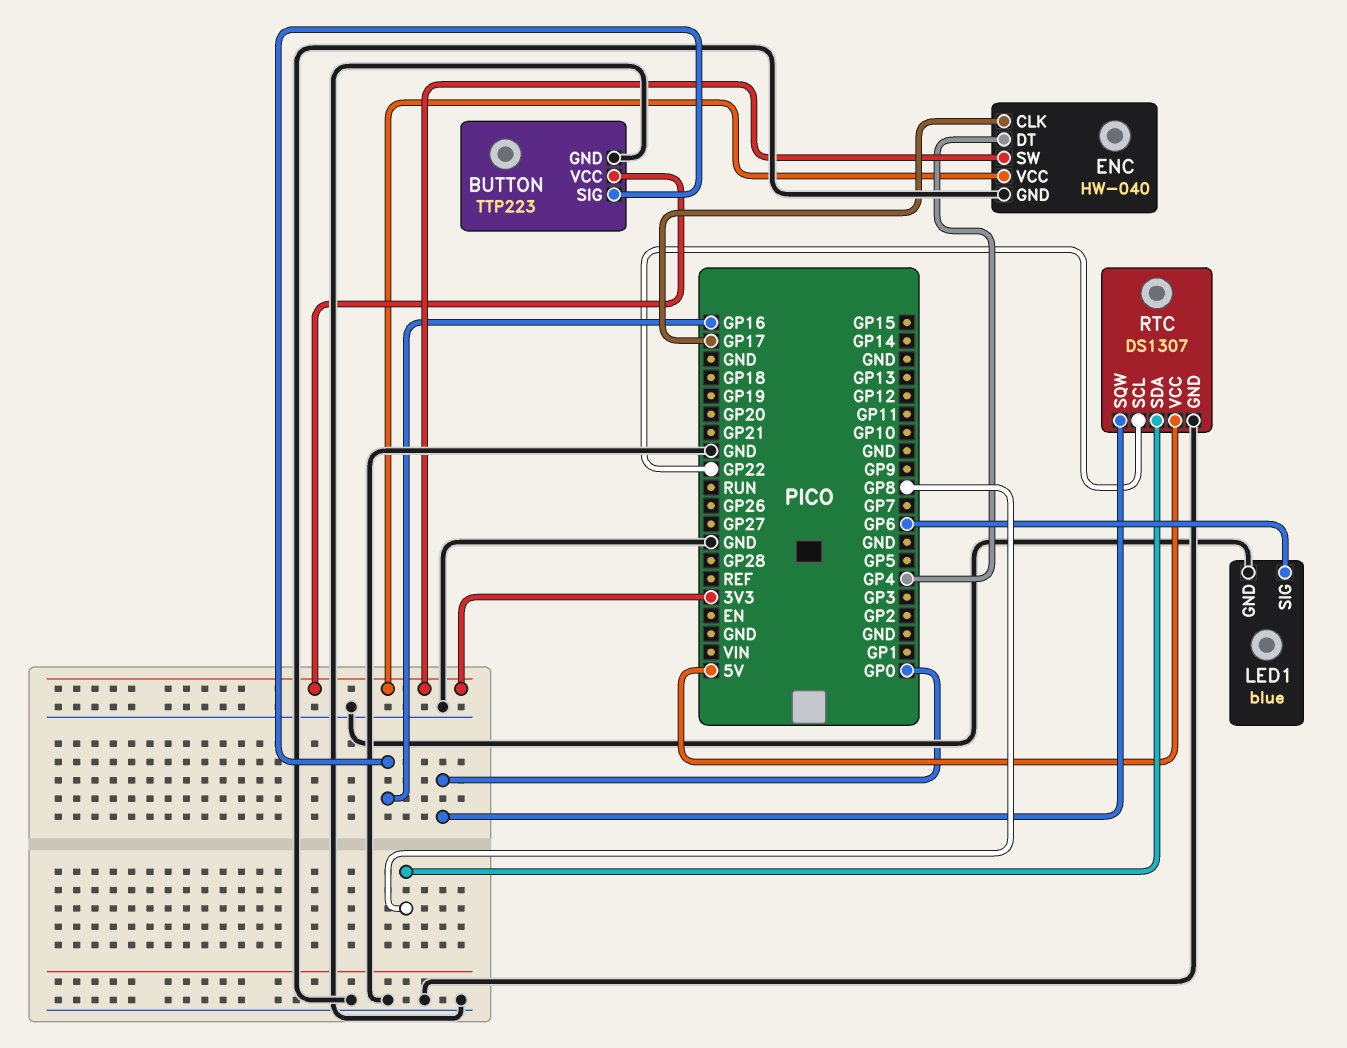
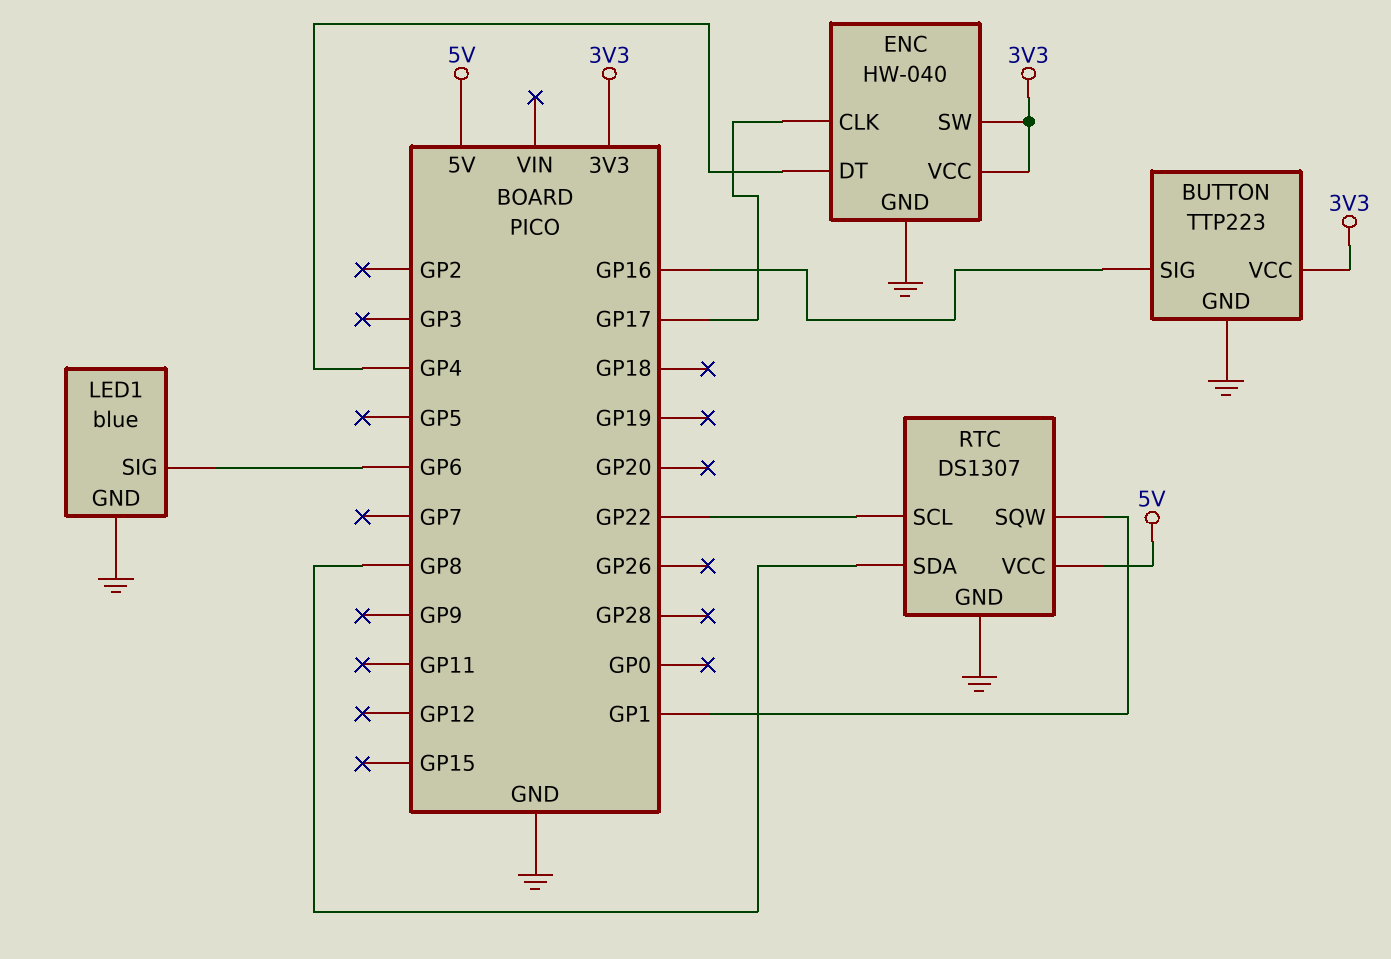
RTC pin SQW: GP0 -> GP1

